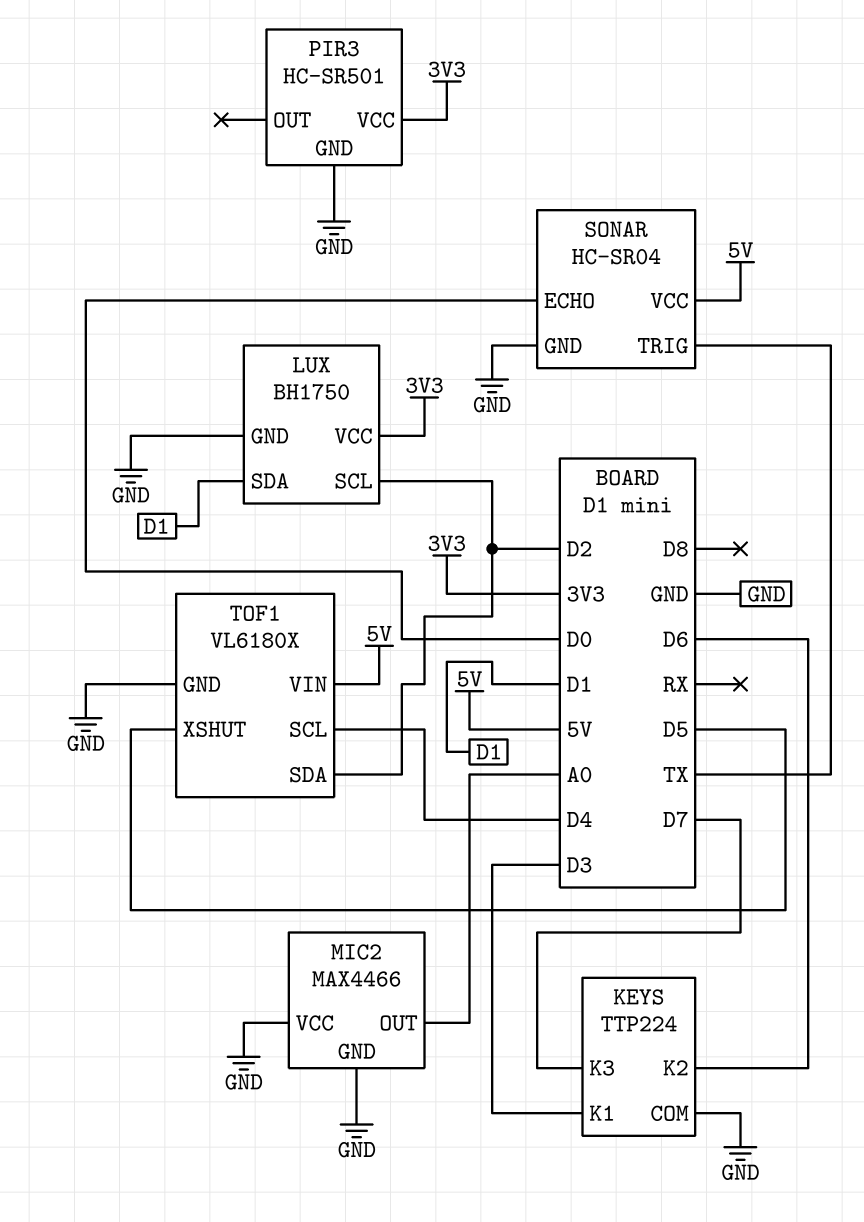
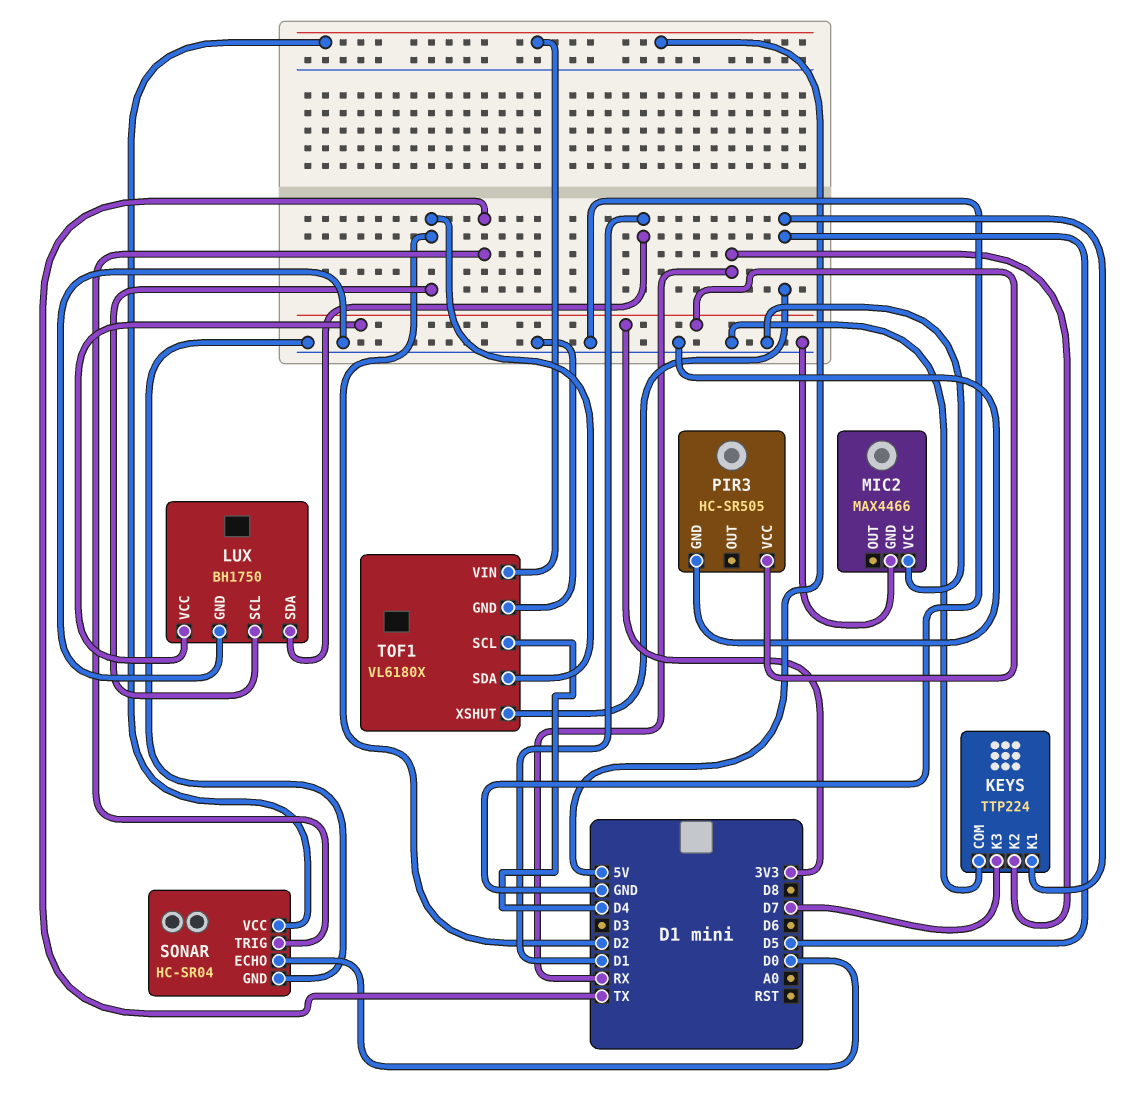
KEYS pin K1: D3 -> D5
KEYS pin K2: D6 -> RX
MIC2 pin OUT: A0 -> none
PIR3: HC-SR501 -> HC-SR505

